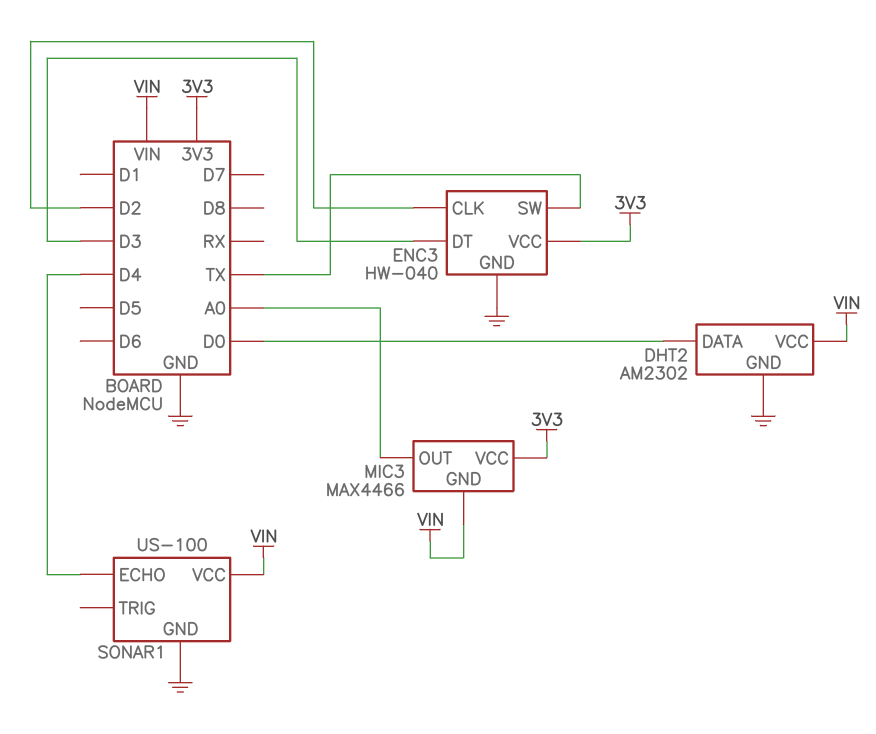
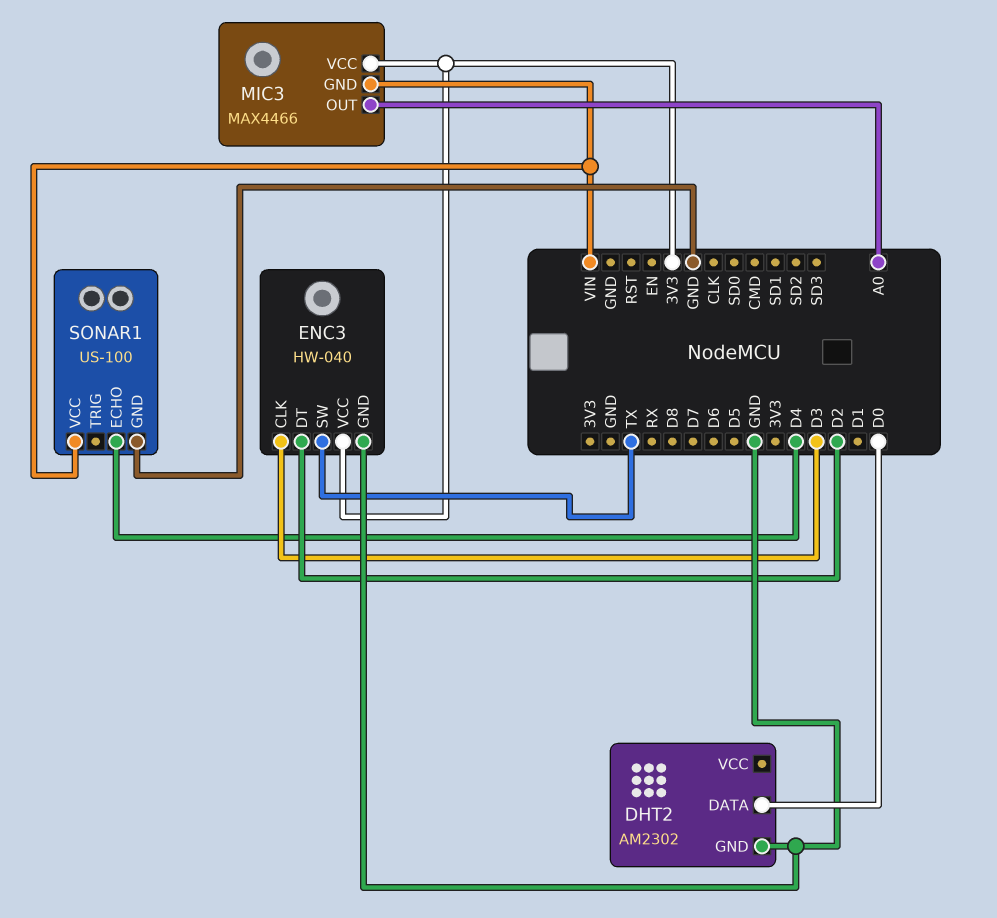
DHT2 pin VCC: VIN -> none
ENC3 pin CLK: D2 -> D3
ENC3 pin DT: D3 -> D2

